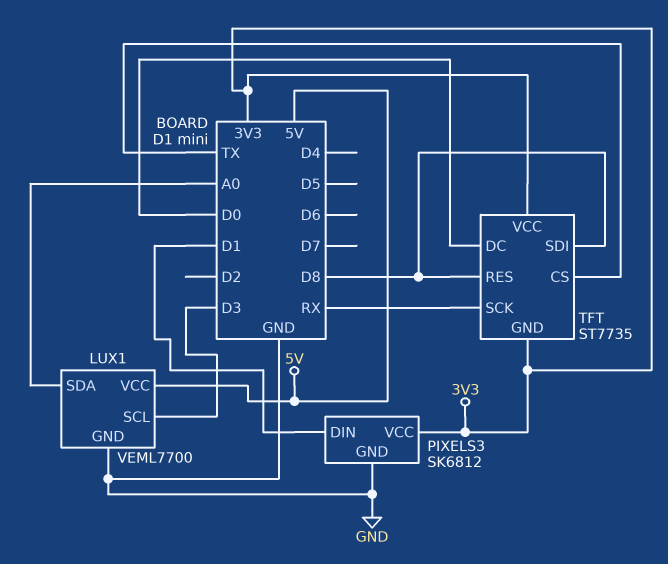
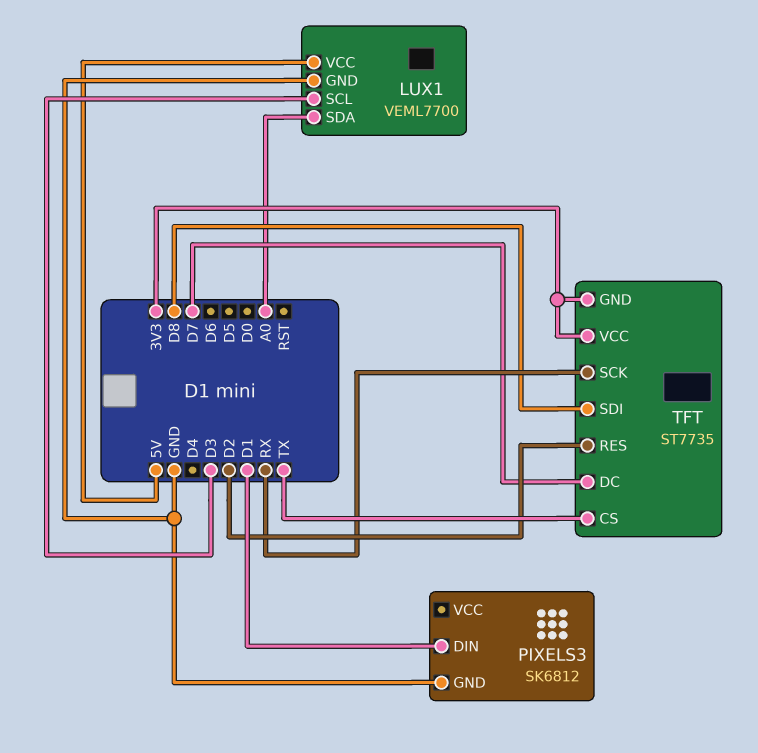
PIXELS3 pin VCC: 3V3 -> none
TFT pin DC: D0 -> D7
TFT pin RES: D8 -> D2

